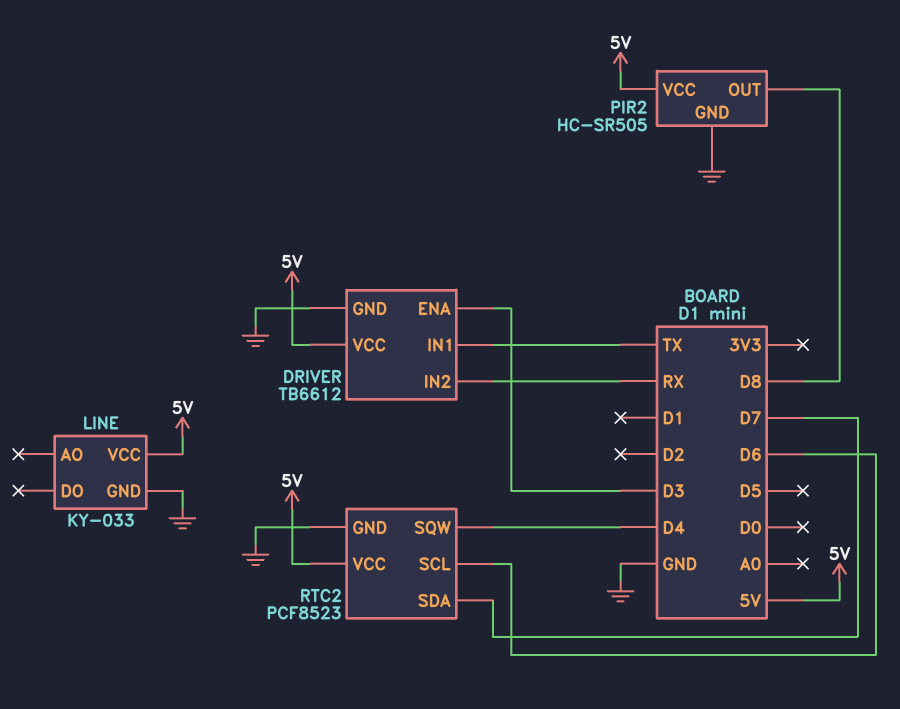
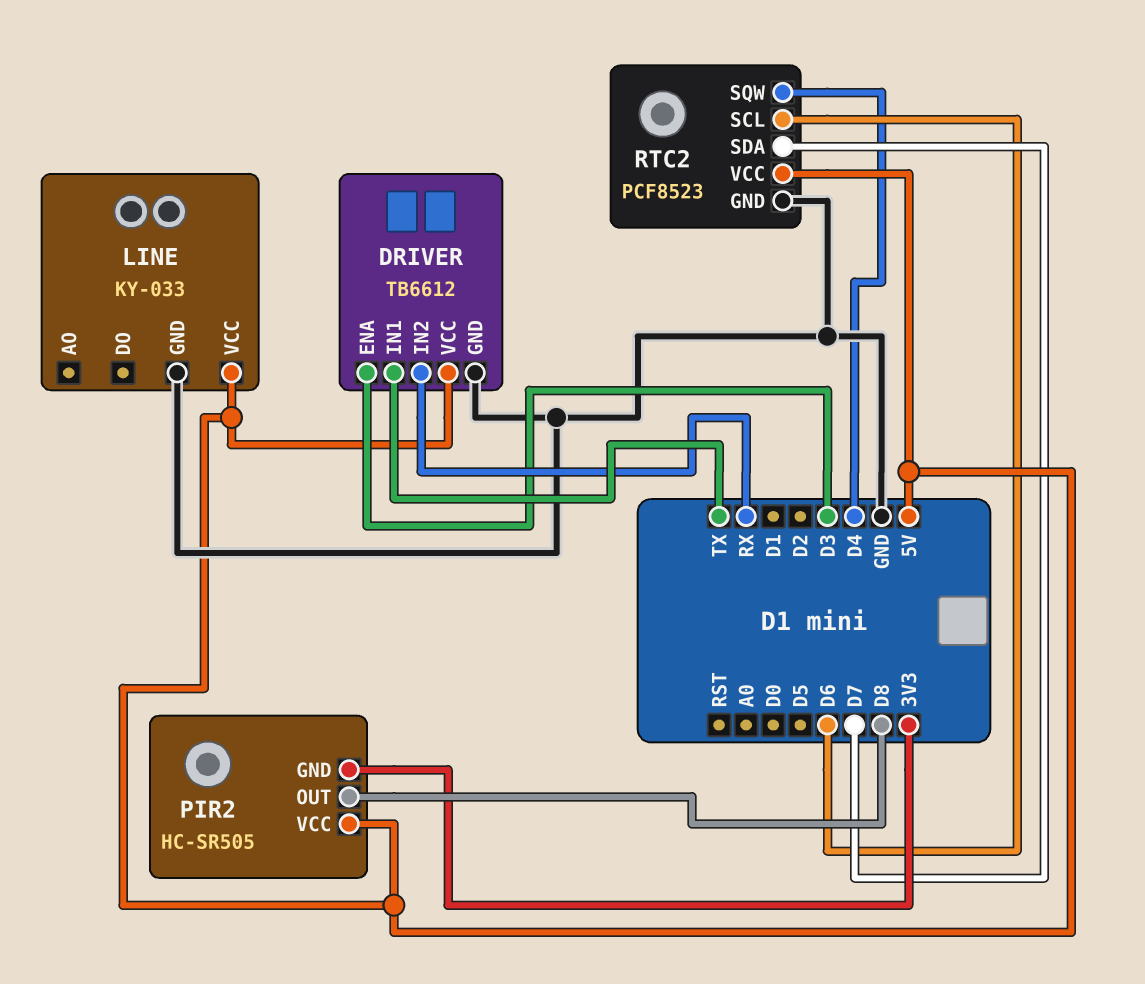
PIR2 pin GND: GND -> 3V3

